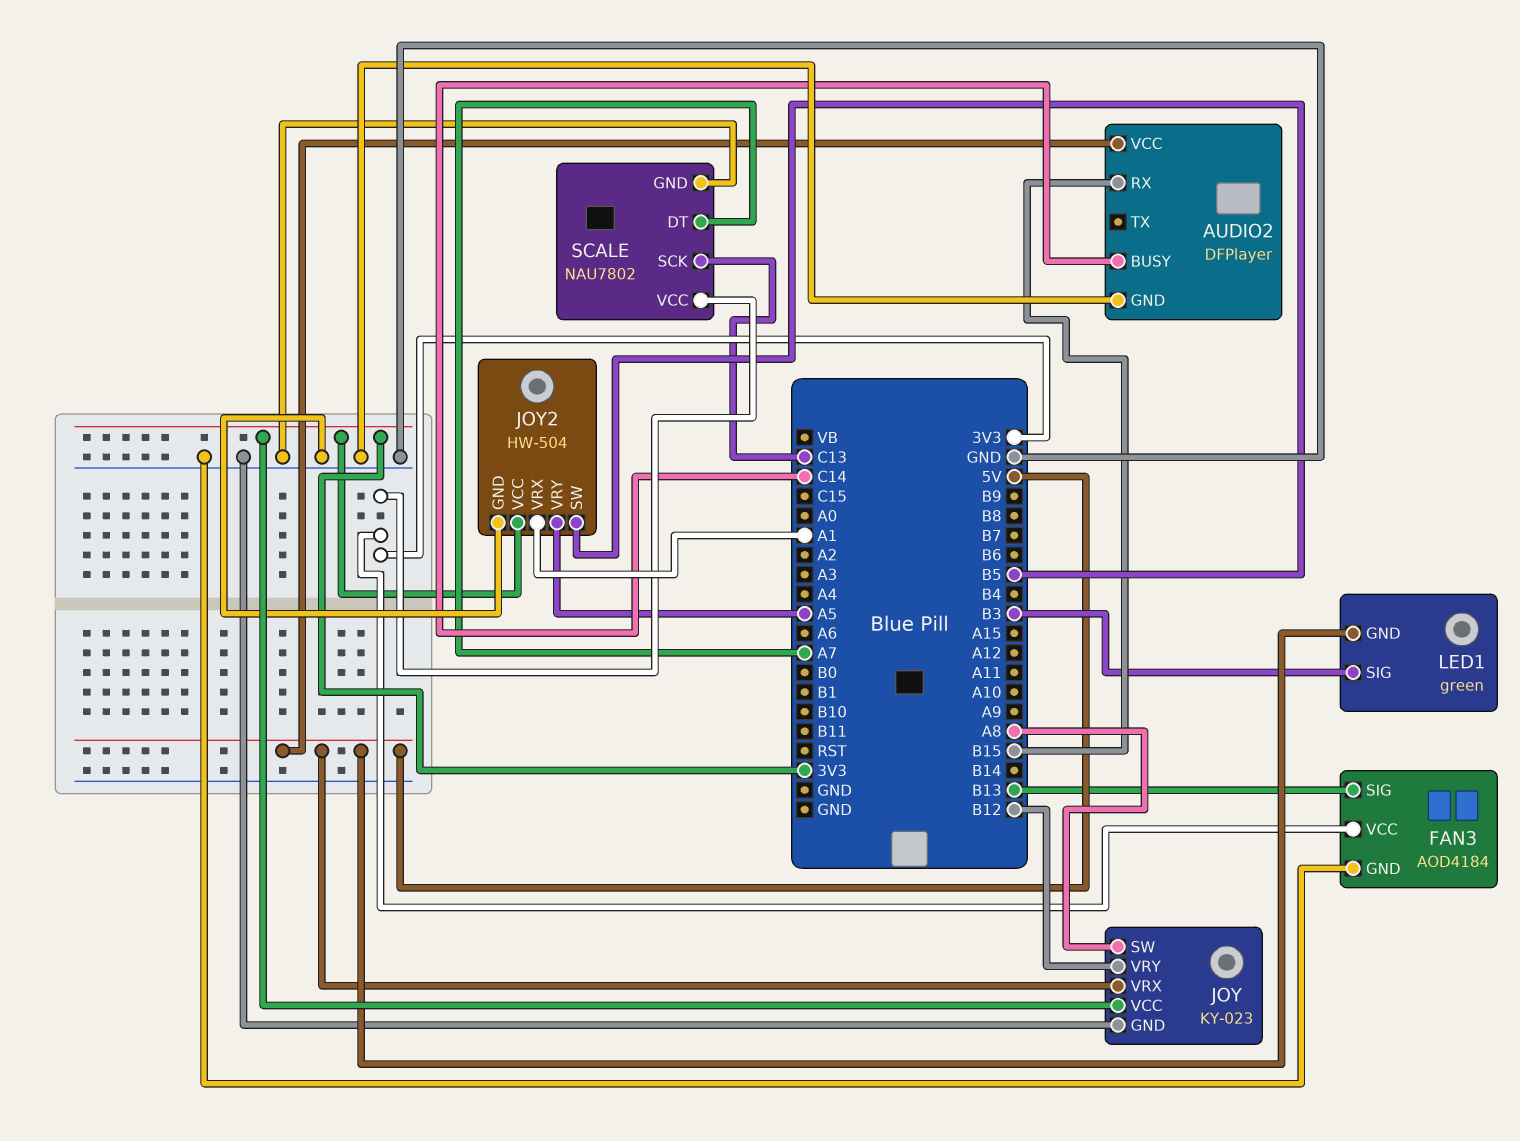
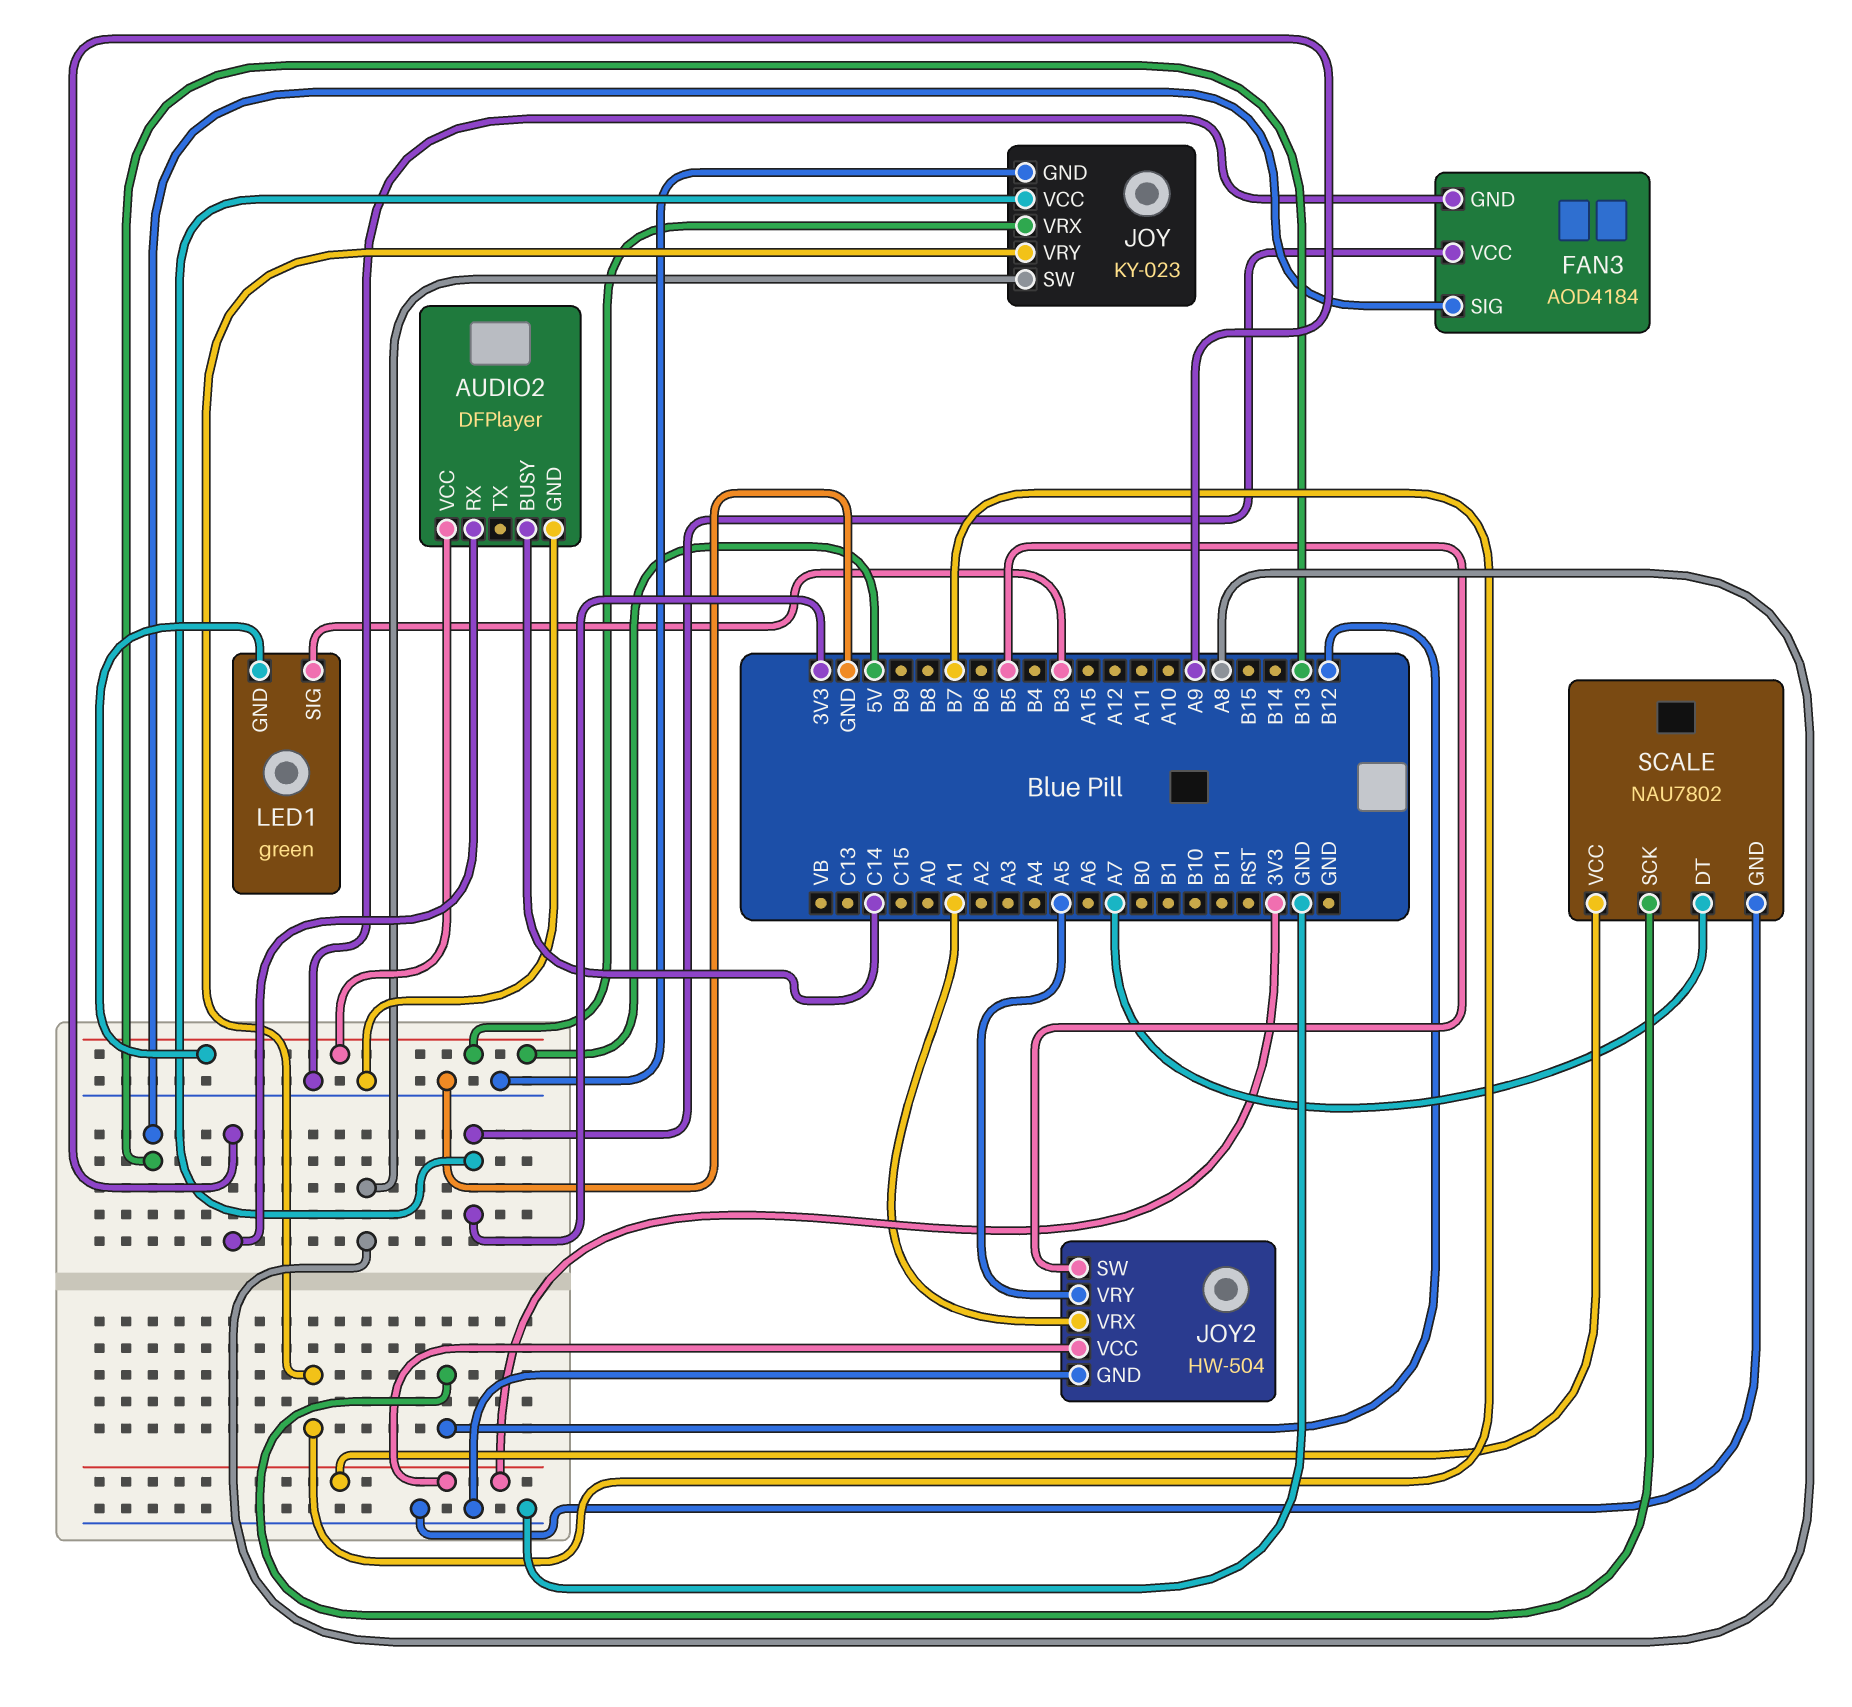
AUDIO2 pin RX: B15 -> A9
JOY pin VRY: B12 -> B7
SCALE pin SCK: C13 -> B12

